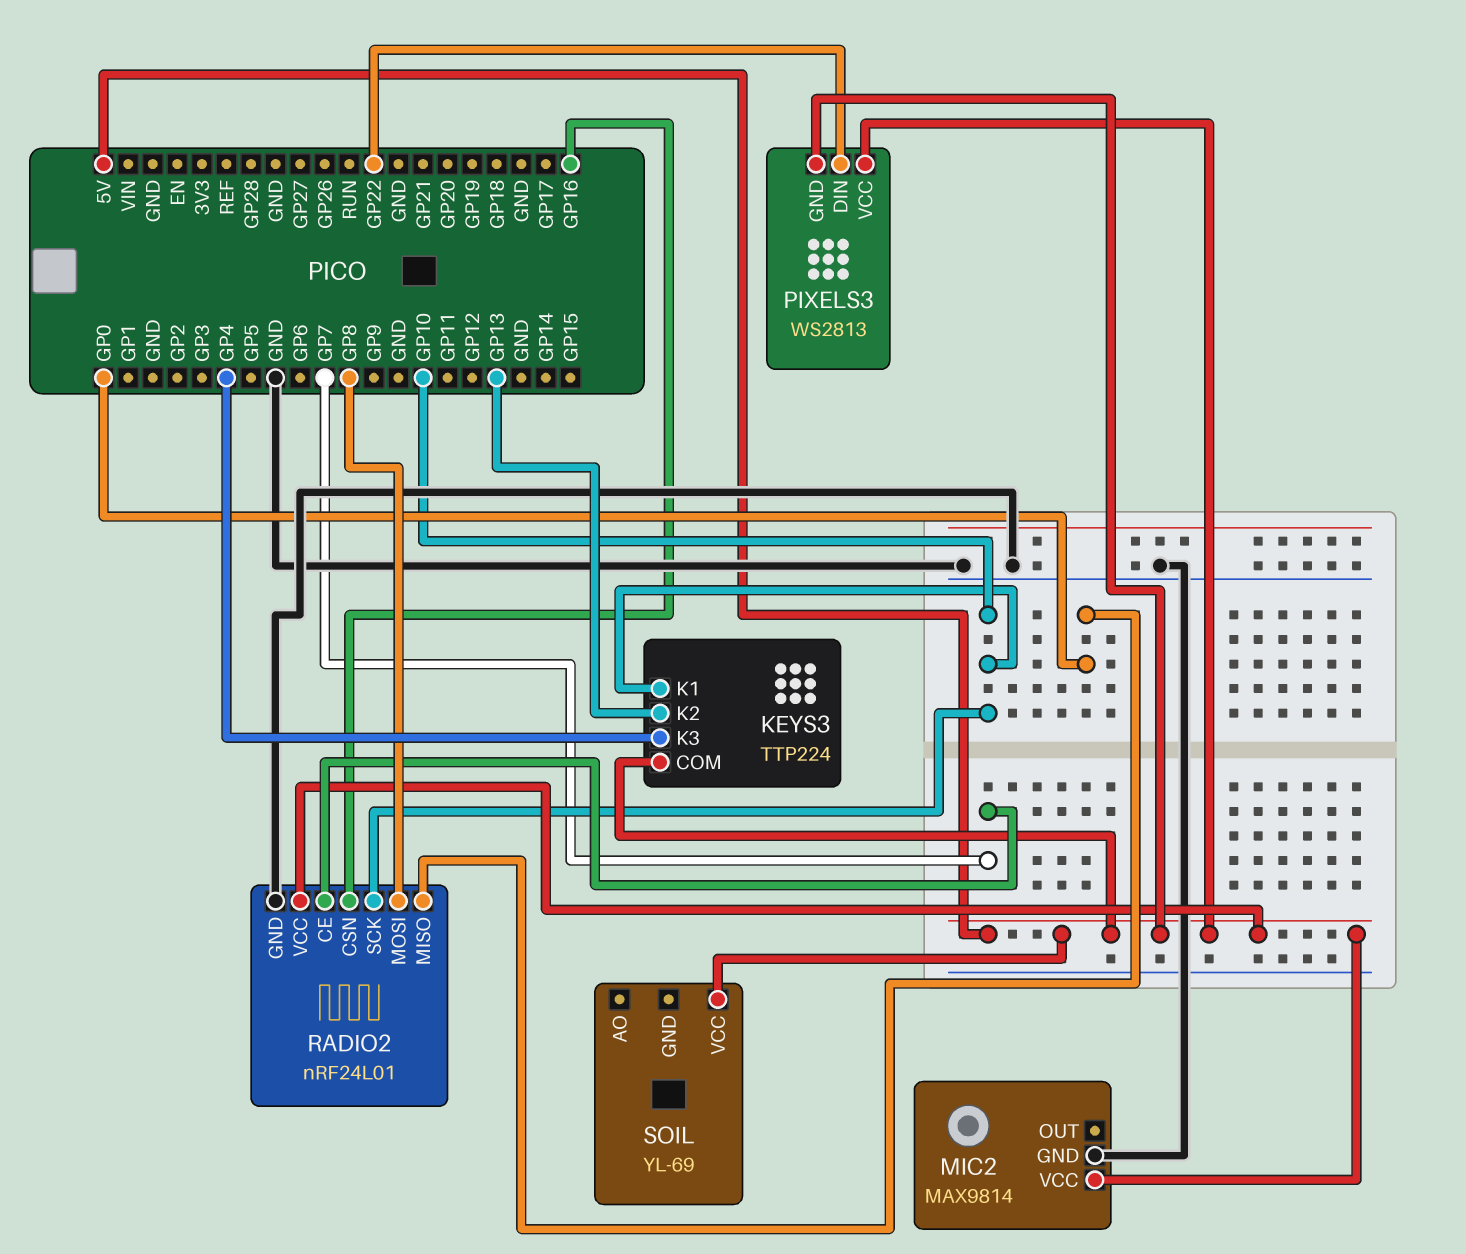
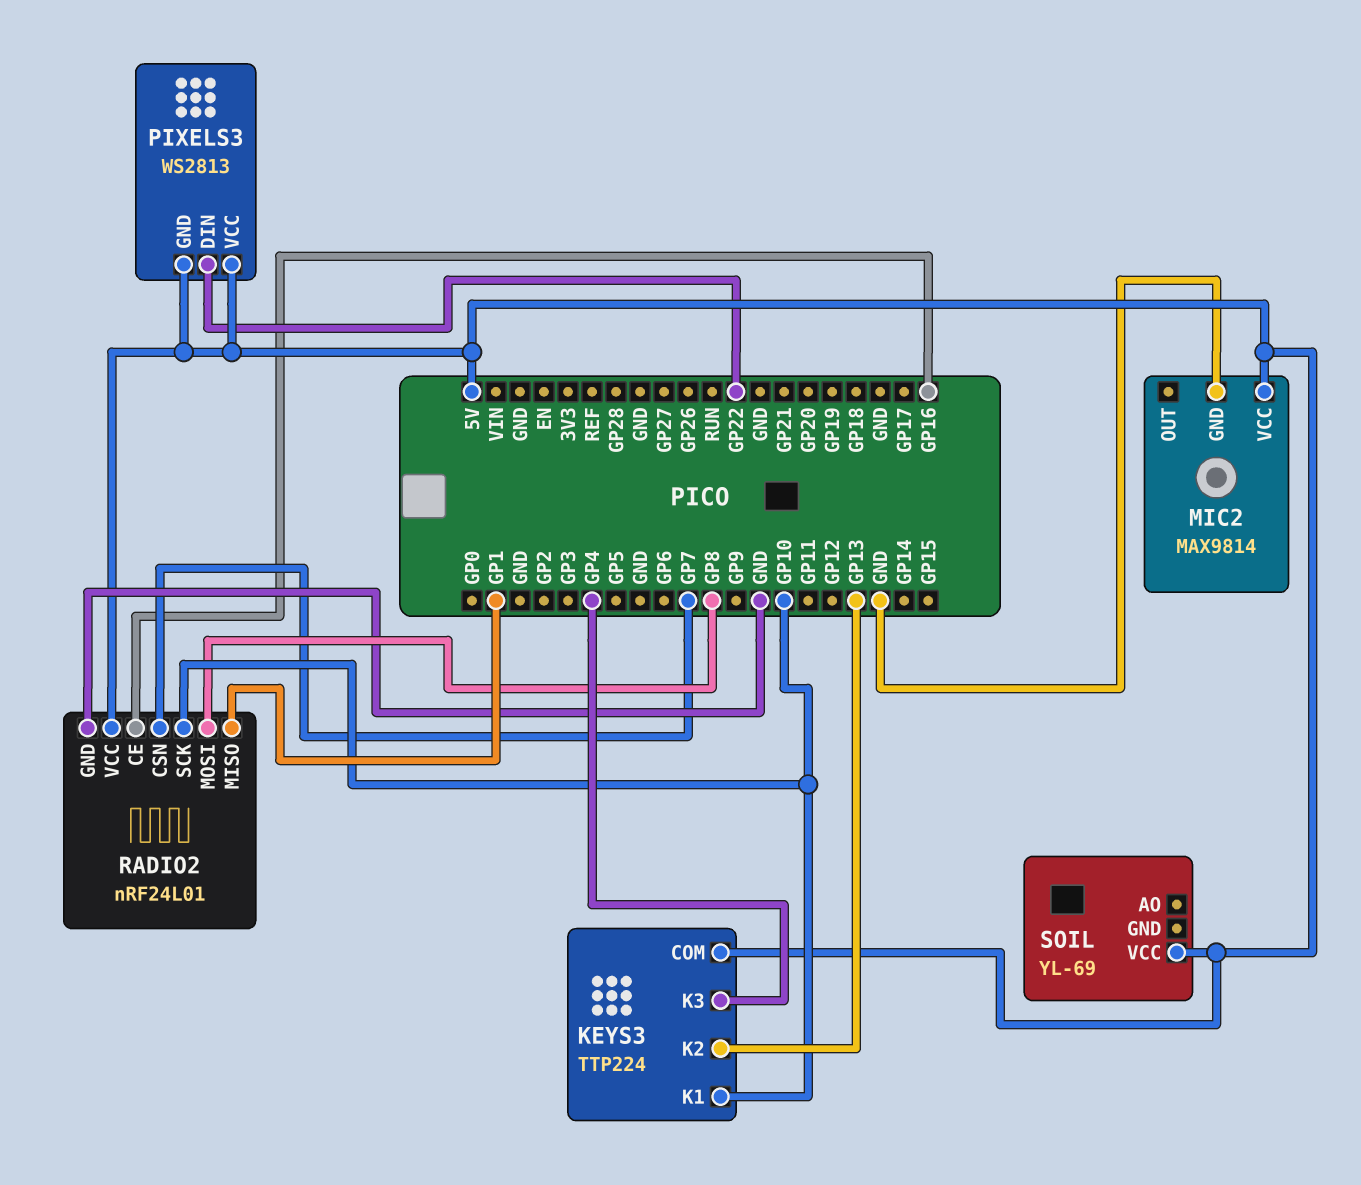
RADIO2 pin CE: GP7 -> GP16
RADIO2 pin CSN: GP16 -> GP7
RADIO2 pin MISO: GP0 -> GP1

